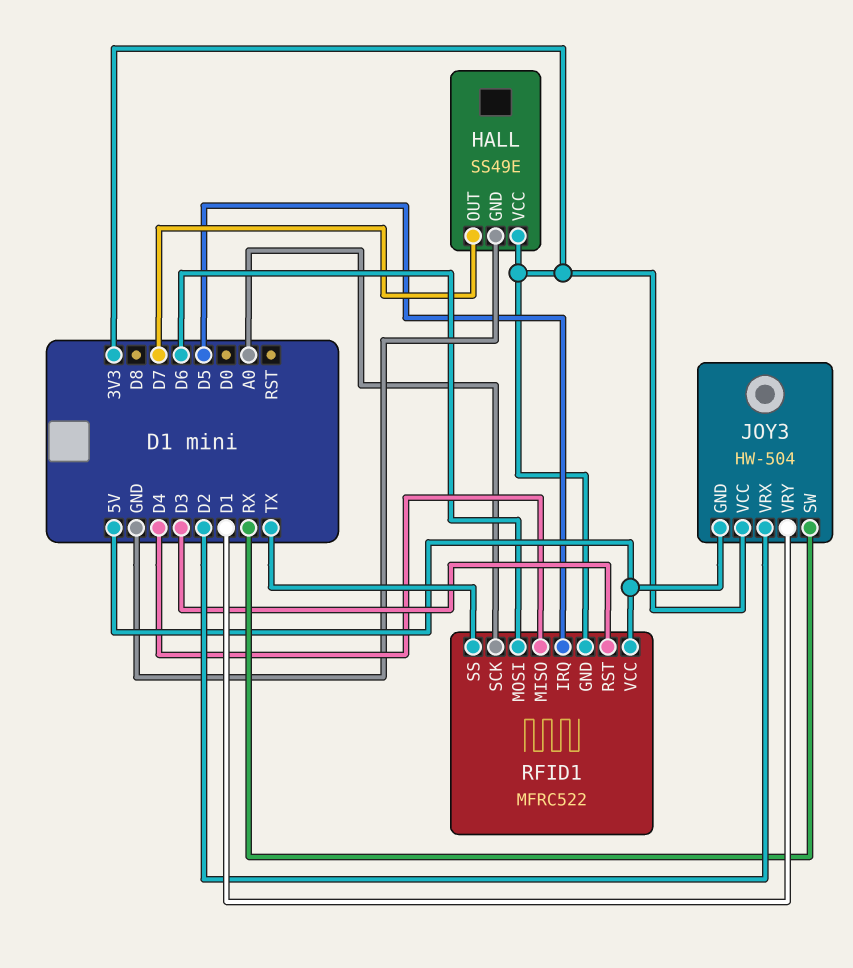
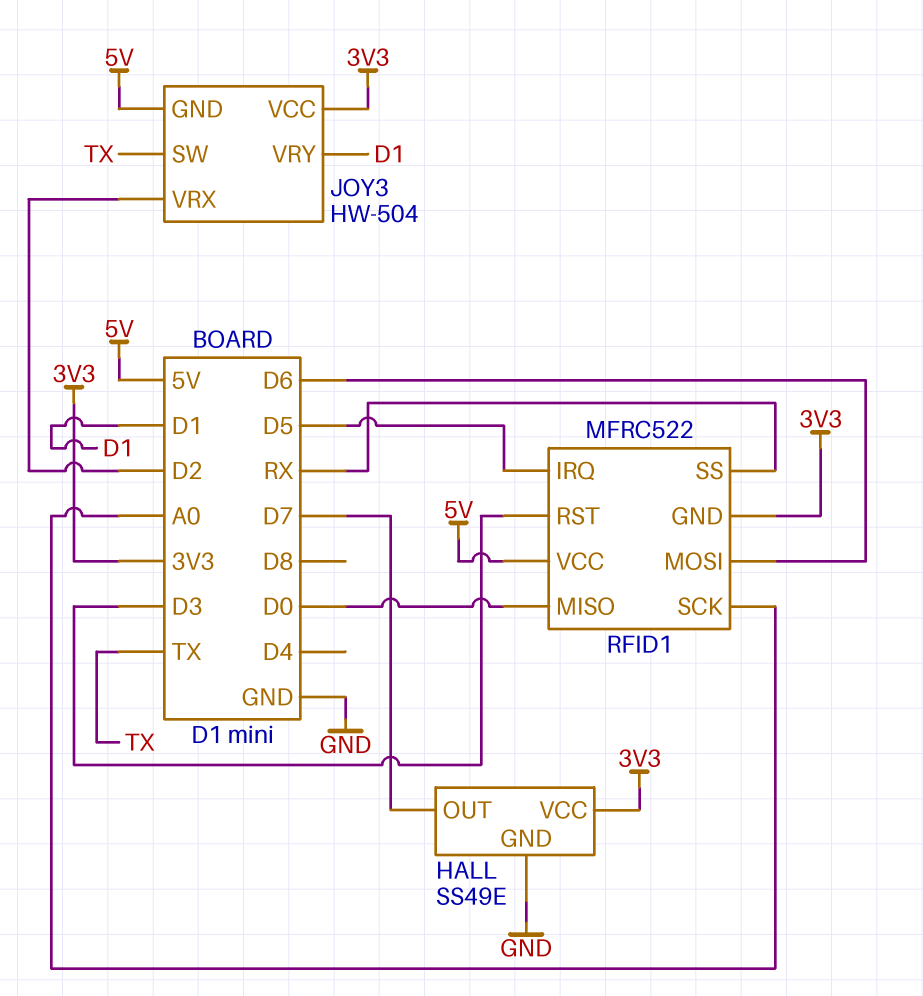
JOY3 pin SW: RX -> TX
RFID1 pin MISO: D4 -> D0
RFID1 pin SS: TX -> RX

